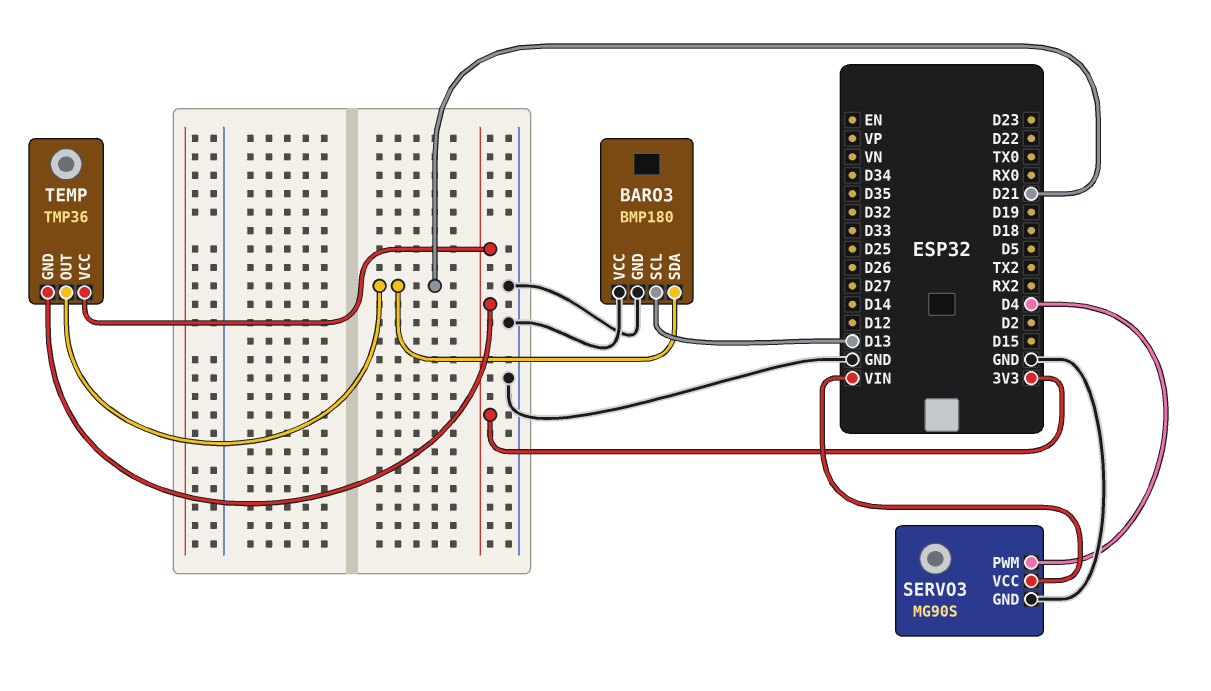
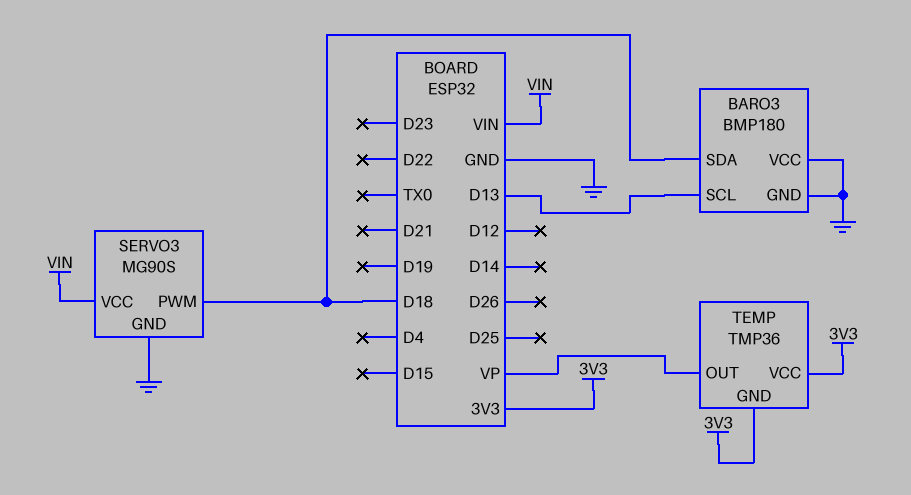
BARO3 pin SDA: D21 -> D18
SERVO3 pin PWM: D4 -> D18
TEMP pin OUT: D21 -> VP

